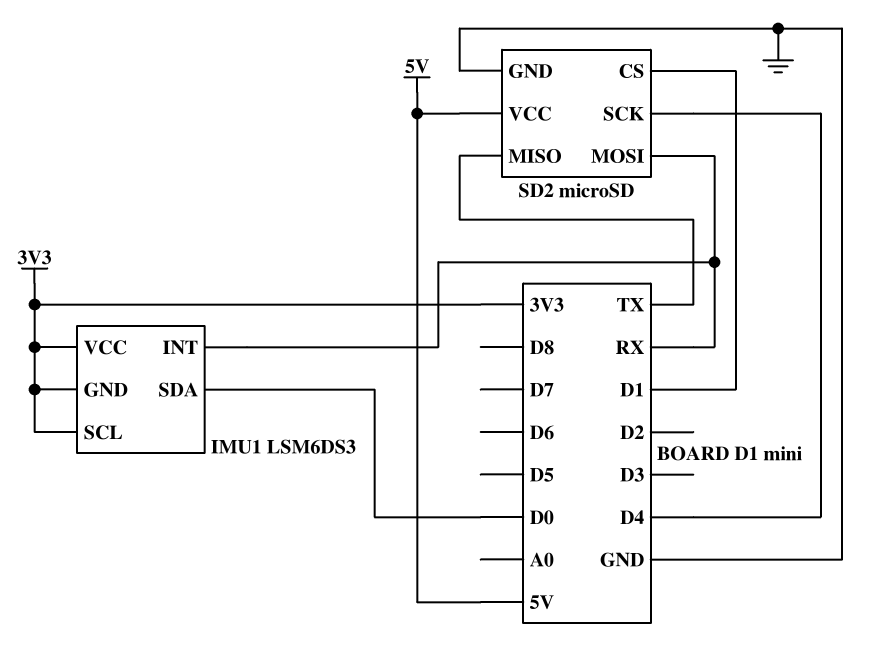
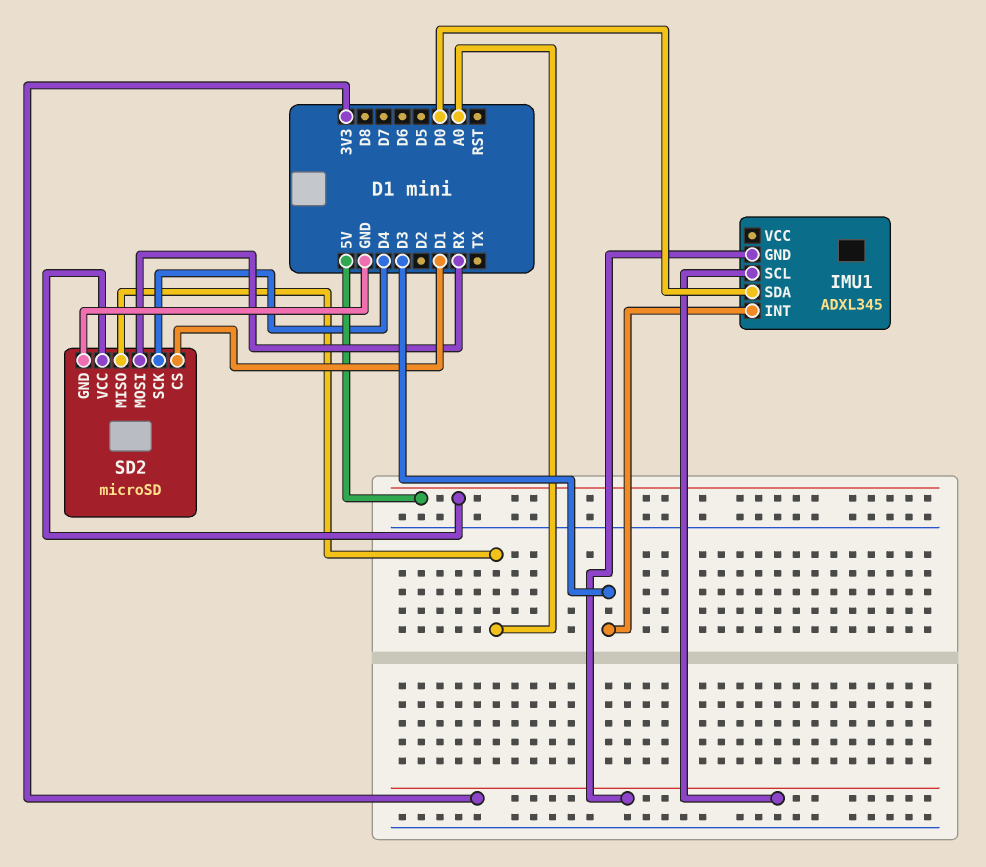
IMU1: LSM6DS3 -> ADXL345
IMU1 pin INT: RX -> D3
IMU1 pin VCC: 3V3 -> none
SD2 pin MISO: TX -> A0

